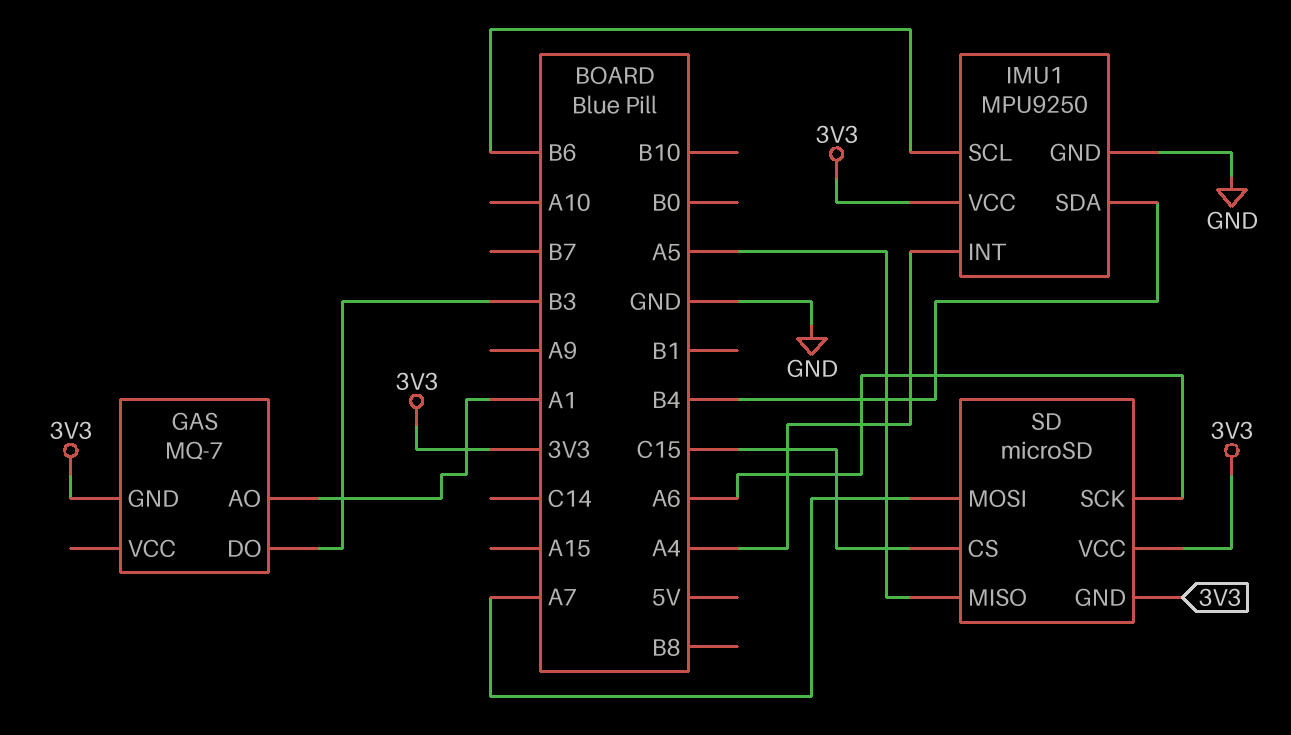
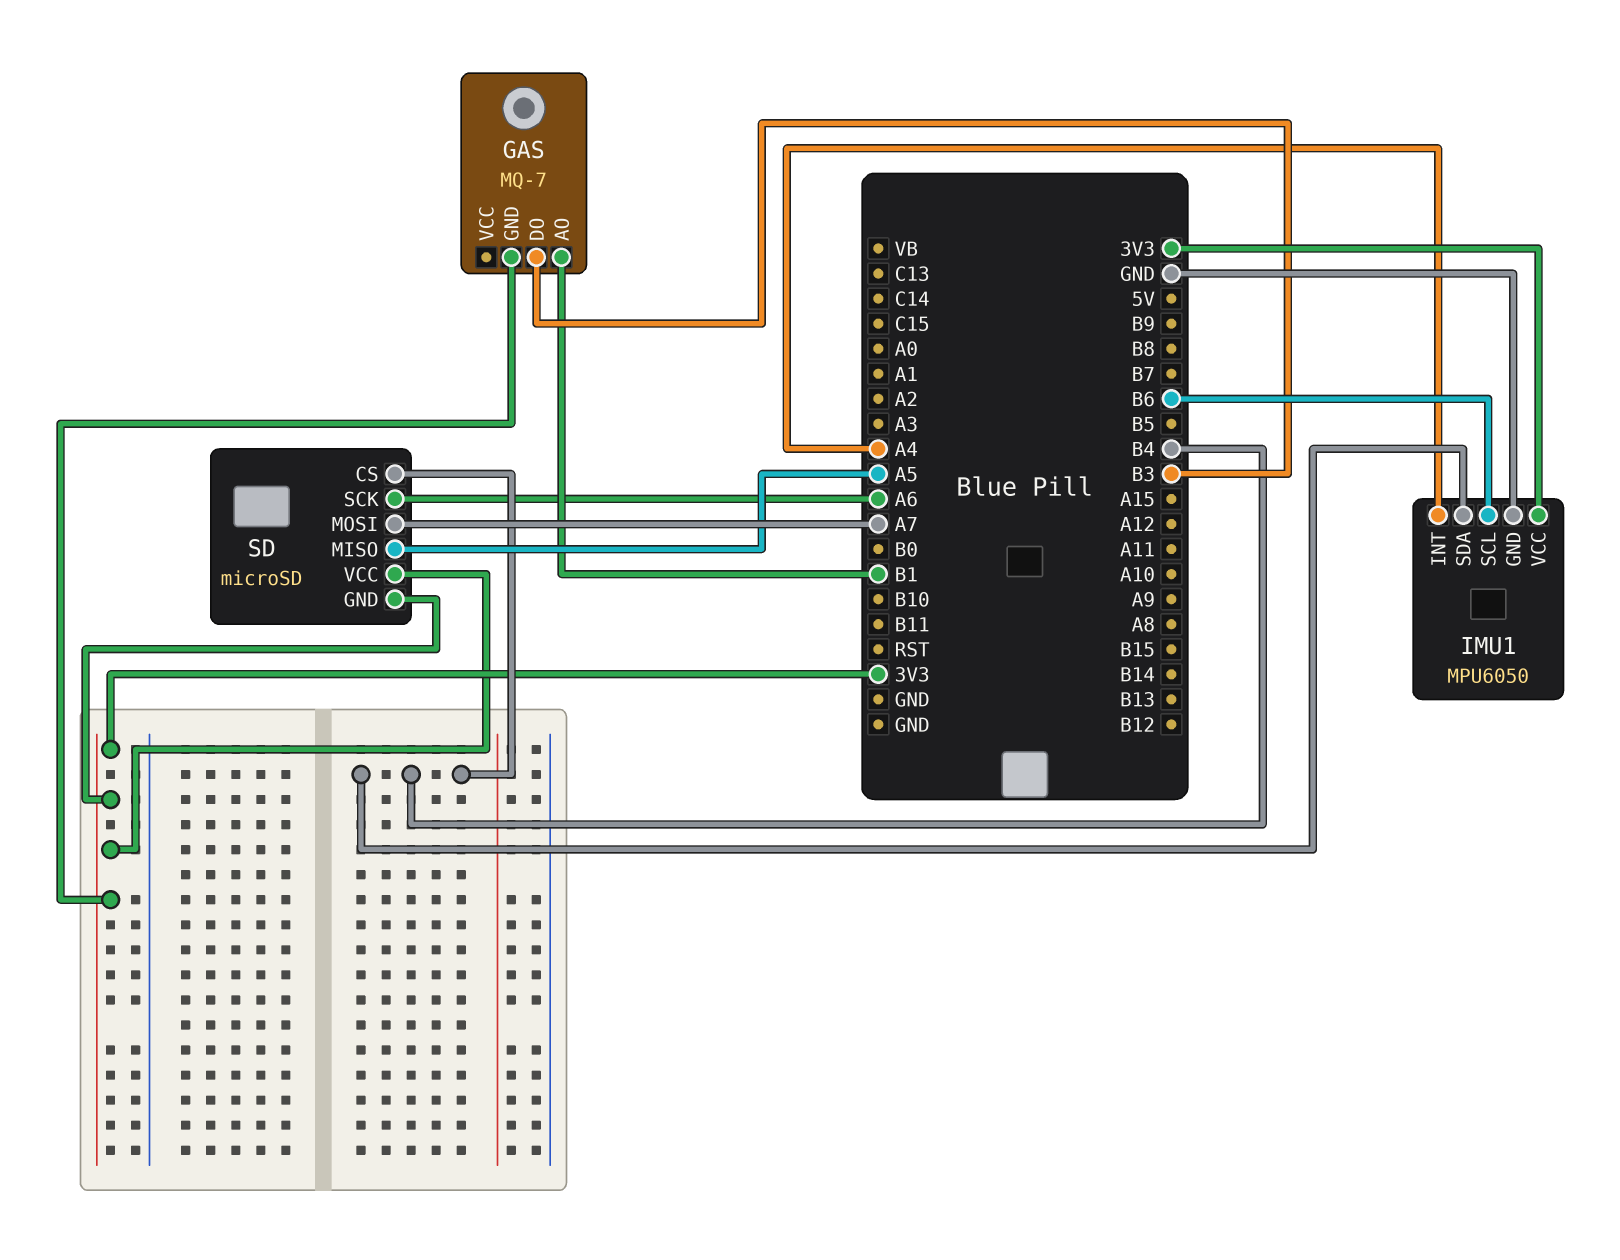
GAS pin AO: A1 -> B1
IMU1: MPU9250 -> MPU6050
SD pin CS: C15 -> B4

